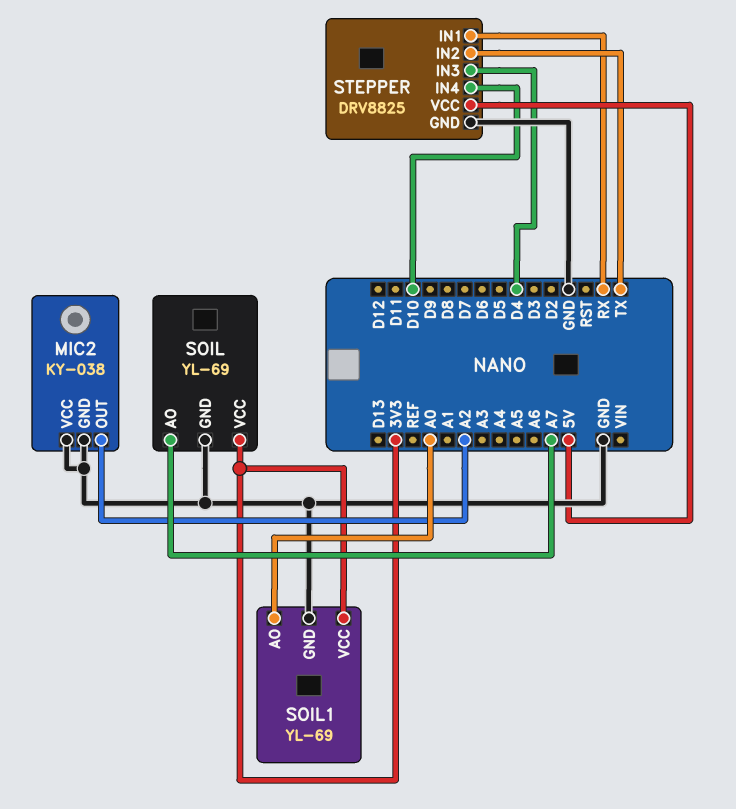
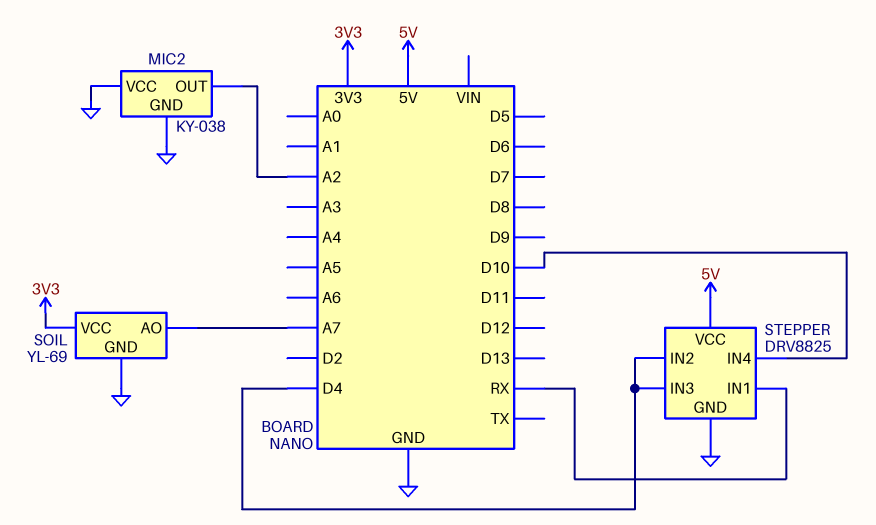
SOIL1: YL-69 -> none
SOIL1 pin AO: A0 -> none
SOIL1 pin GND: GND -> none
SOIL1 pin VCC: 3V3 -> none
STEPPER pin IN2: TX -> D4

